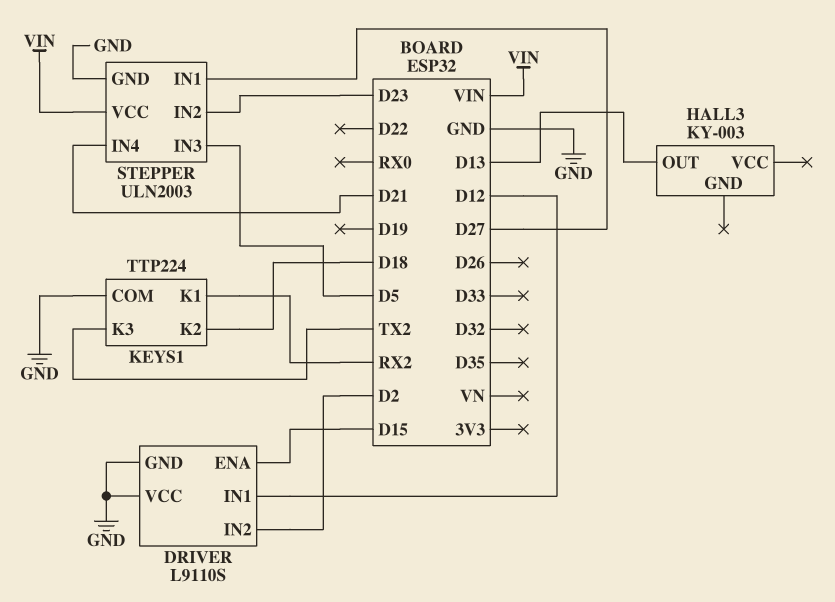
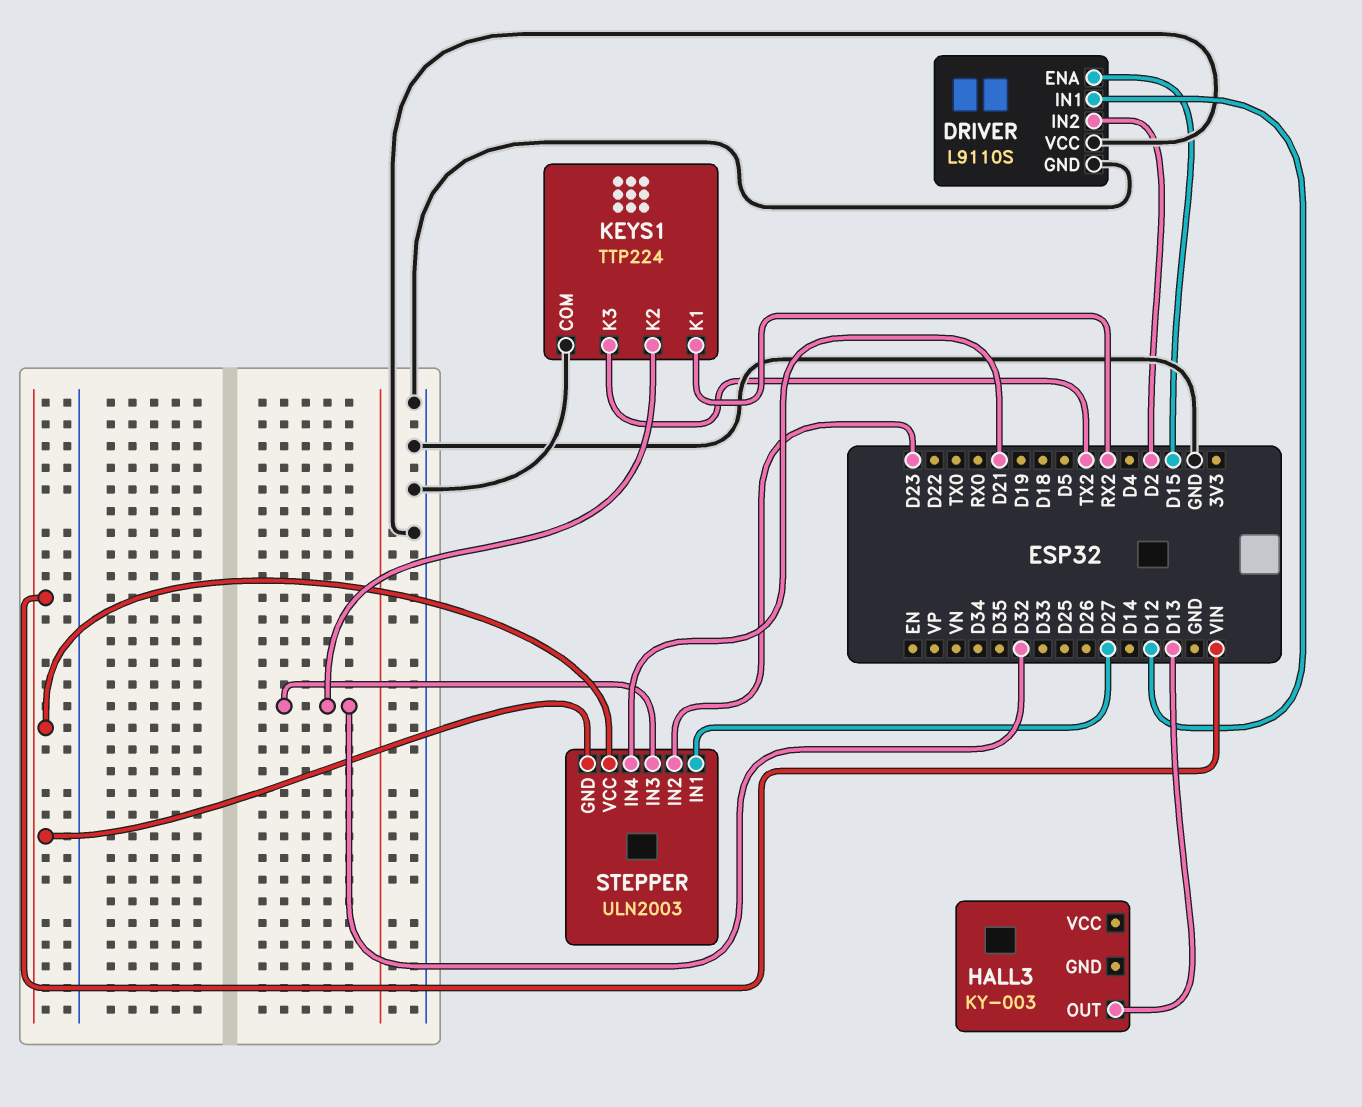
KEYS1 pin K2: D18 -> D32
STEPPER pin GND: GND -> VIN
STEPPER pin IN3: D5 -> D32

